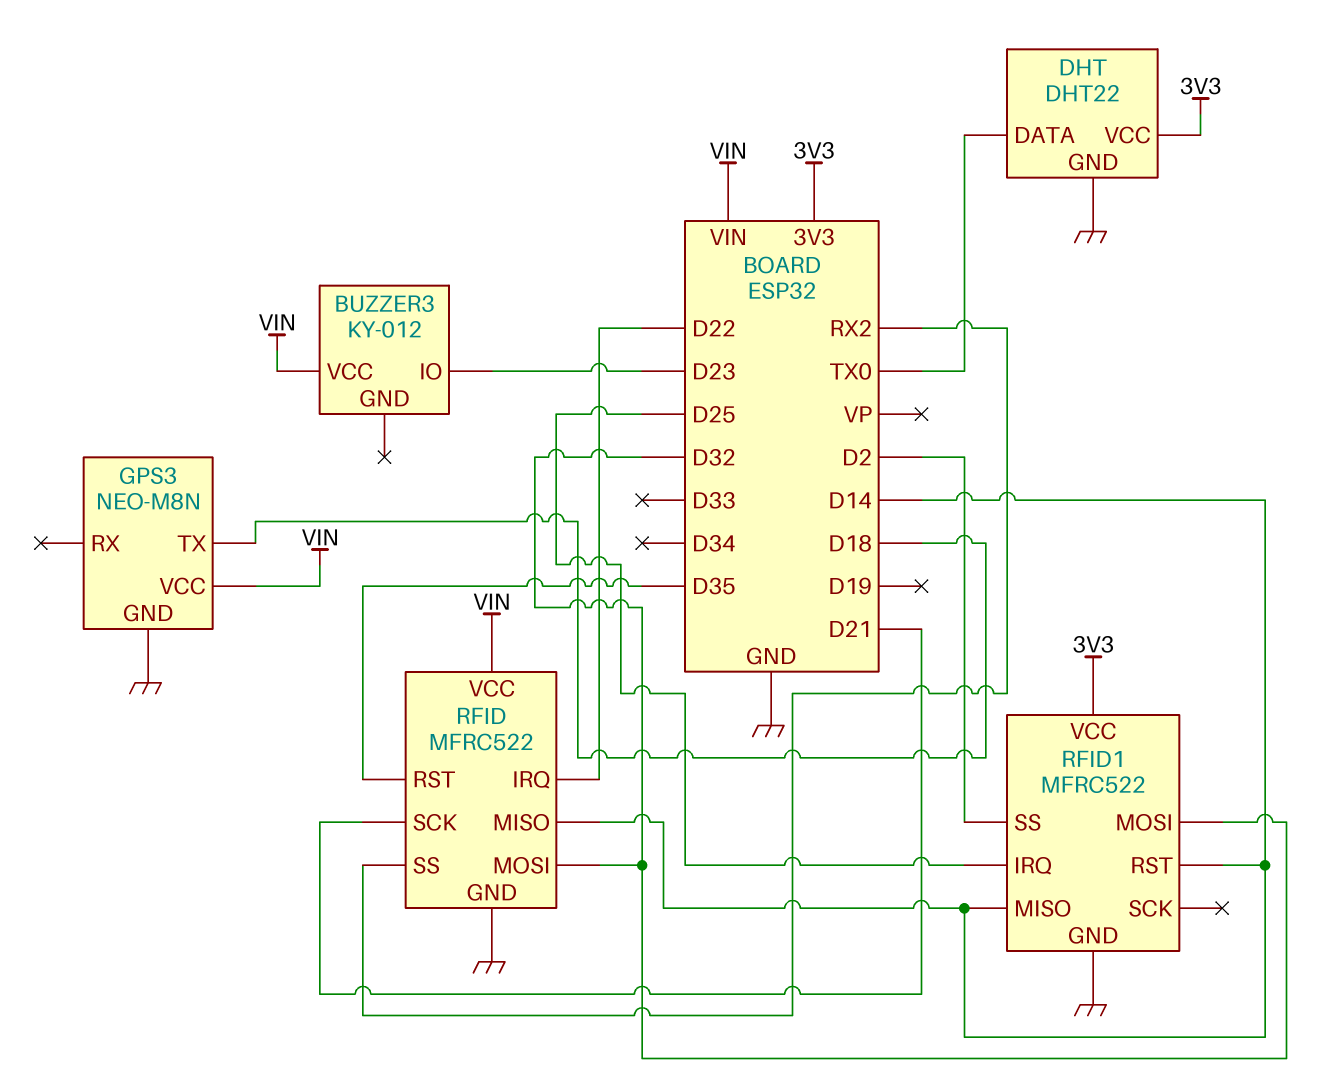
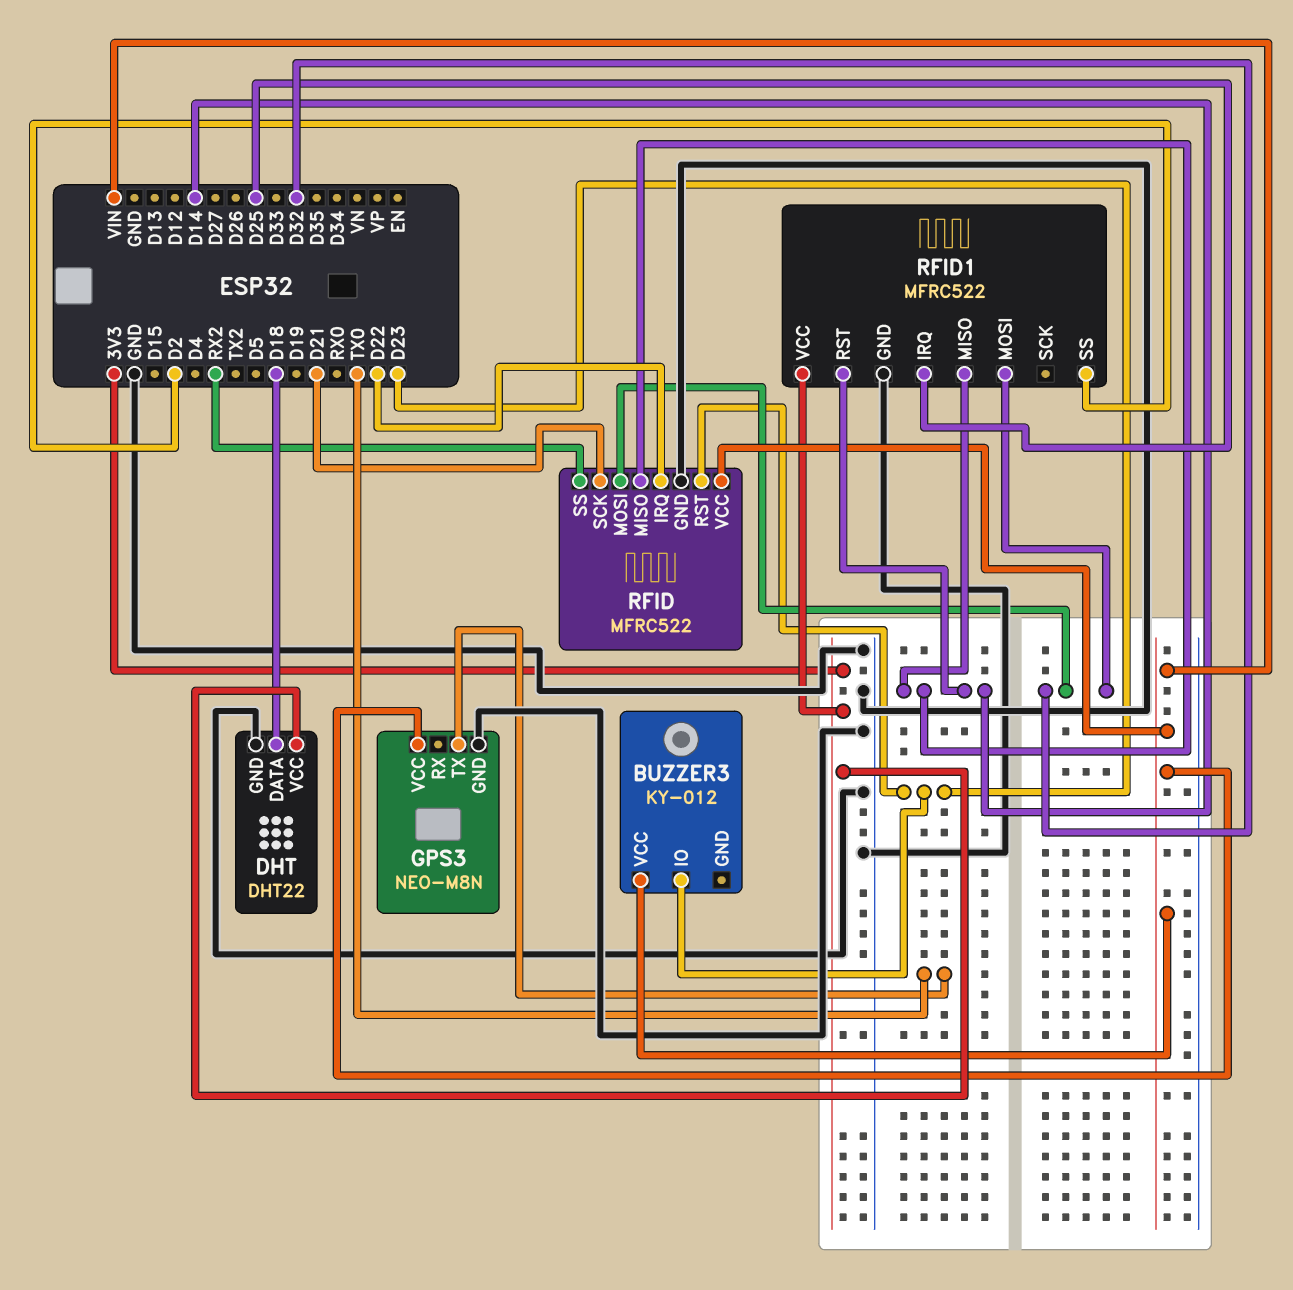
DHT pin DATA: TX0 -> D18
GPS3 pin TX: D18 -> TX0
RFID pin RST: D35 -> D23

